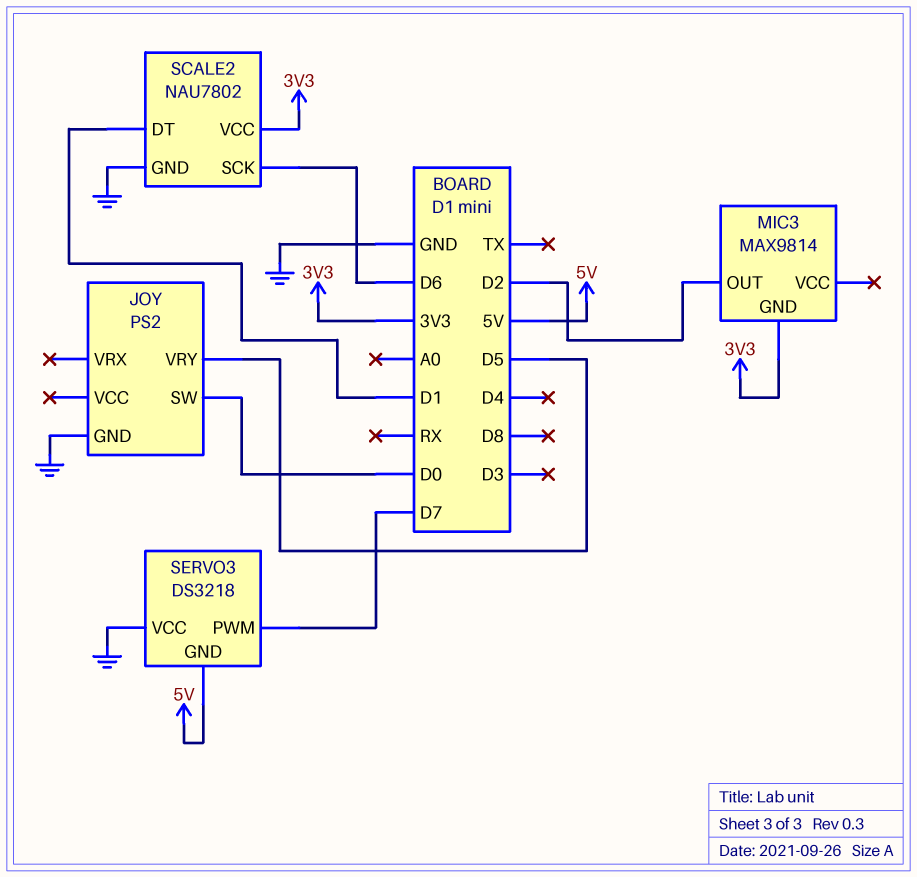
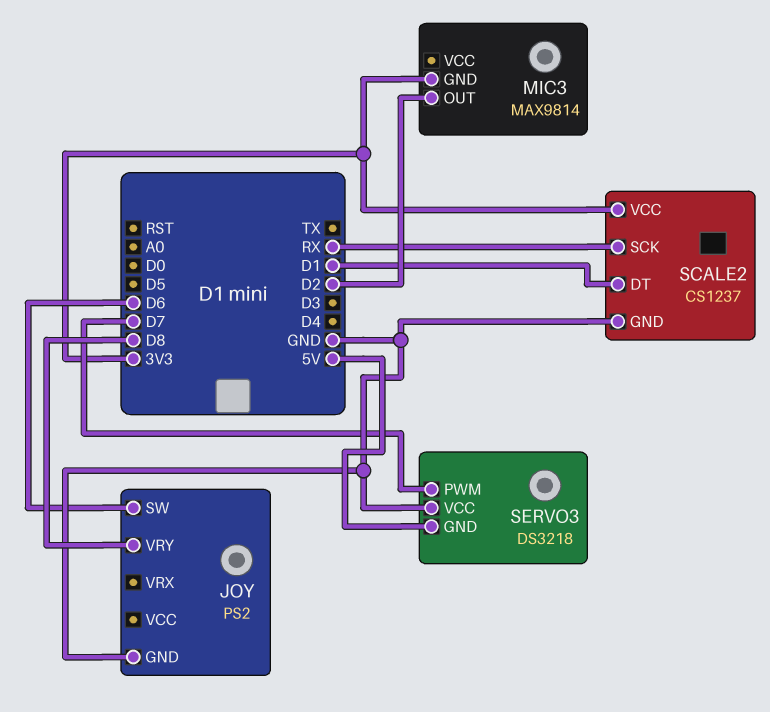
JOY pin SW: D0 -> D6
JOY pin VRY: D5 -> D8
SCALE2: NAU7802 -> CS1237
SCALE2 pin SCK: D6 -> RX

